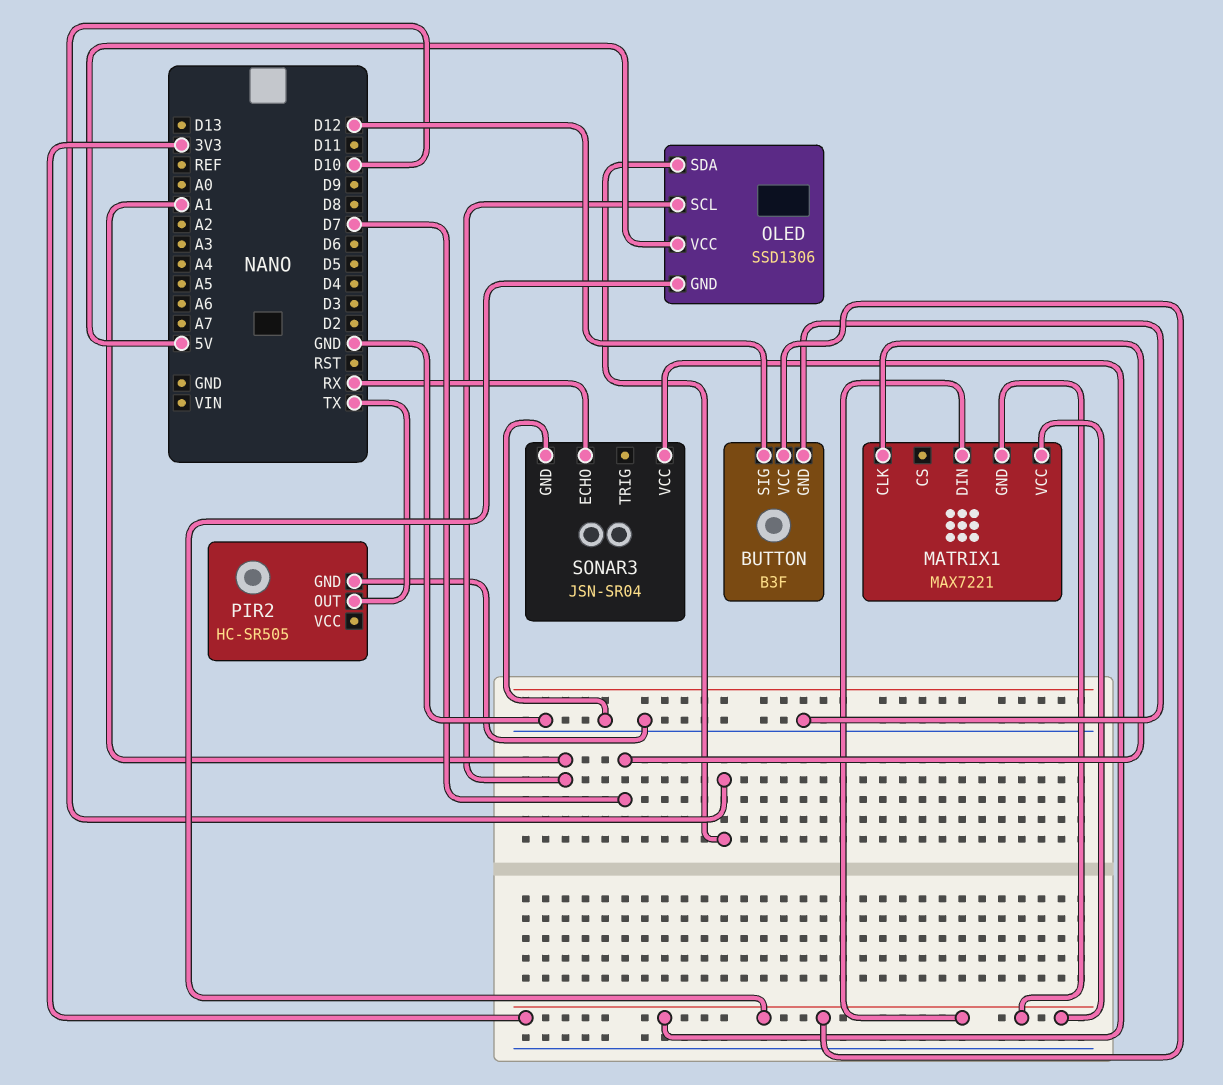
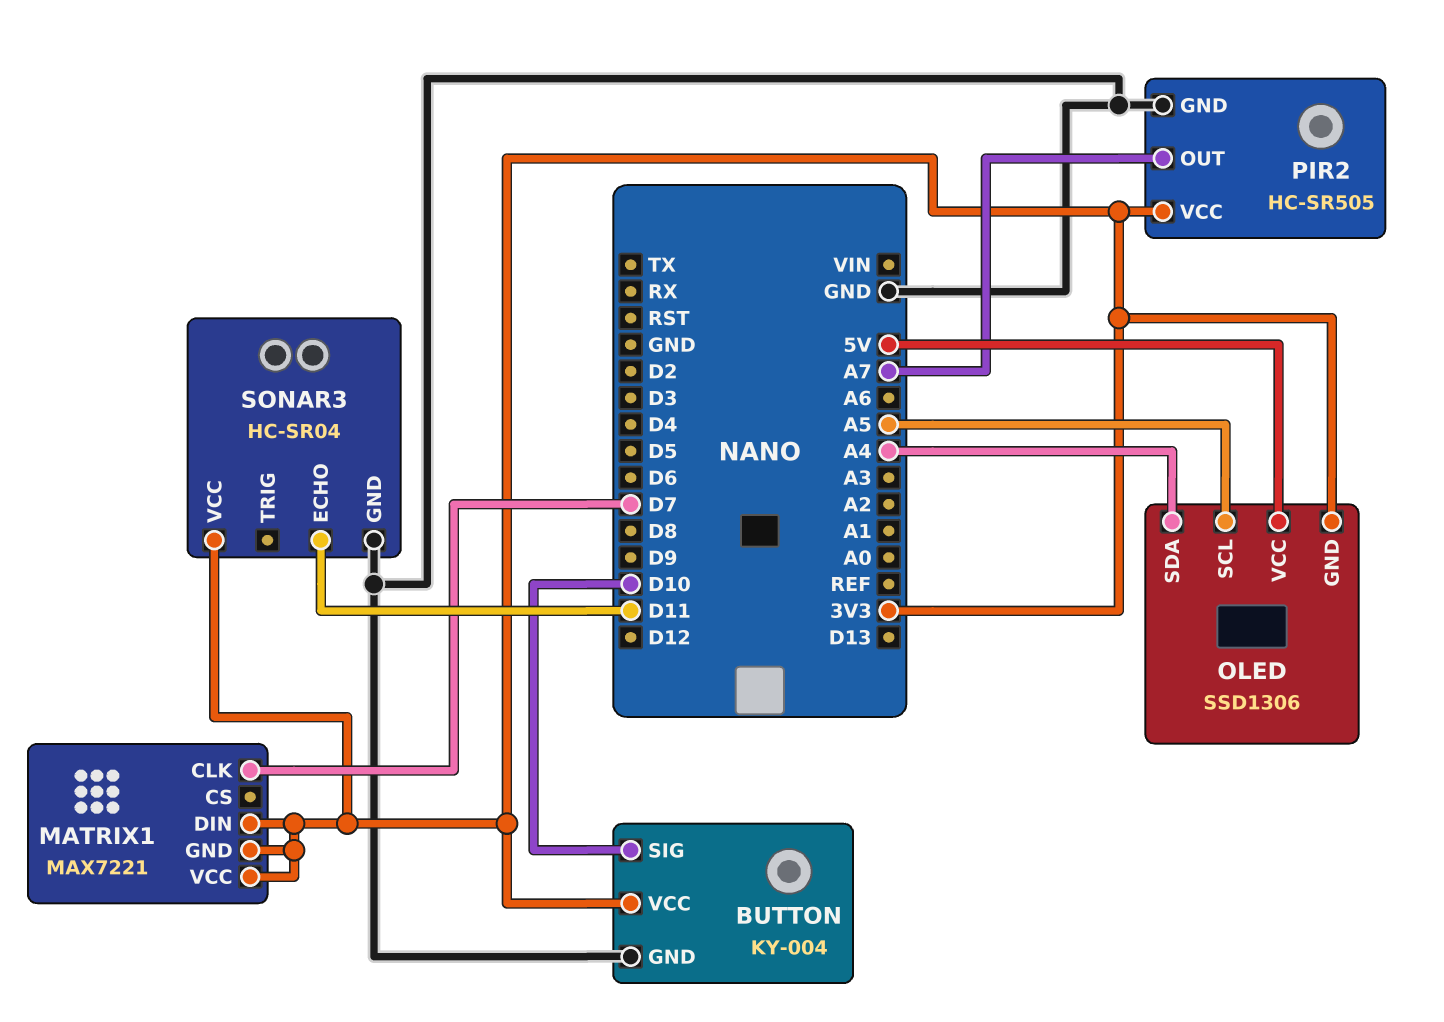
BUTTON: B3F -> KY-004
BUTTON pin SIG: D12 -> D10
OLED pin SCL: A1 -> A5
OLED pin SDA: D10 -> A4
PIR2 pin OUT: TX -> A7
PIR2 pin VCC: none -> 3V3
SONAR3: JSN-SR04 -> HC-SR04
SONAR3 pin ECHO: RX -> D11

